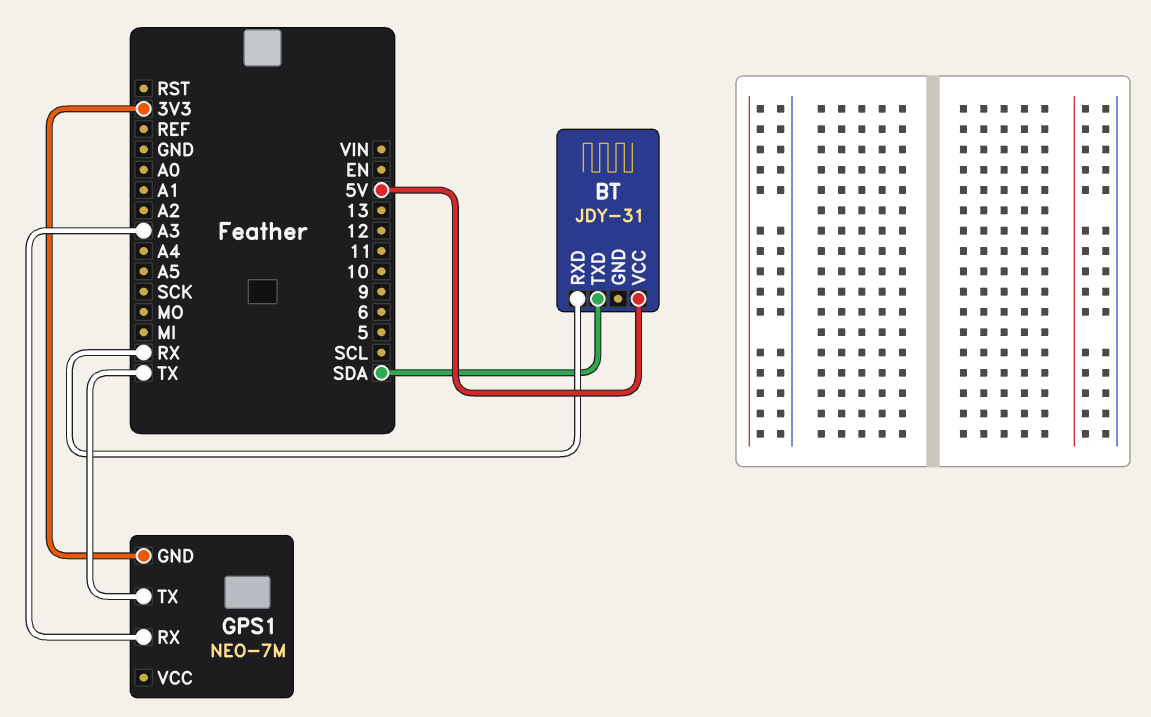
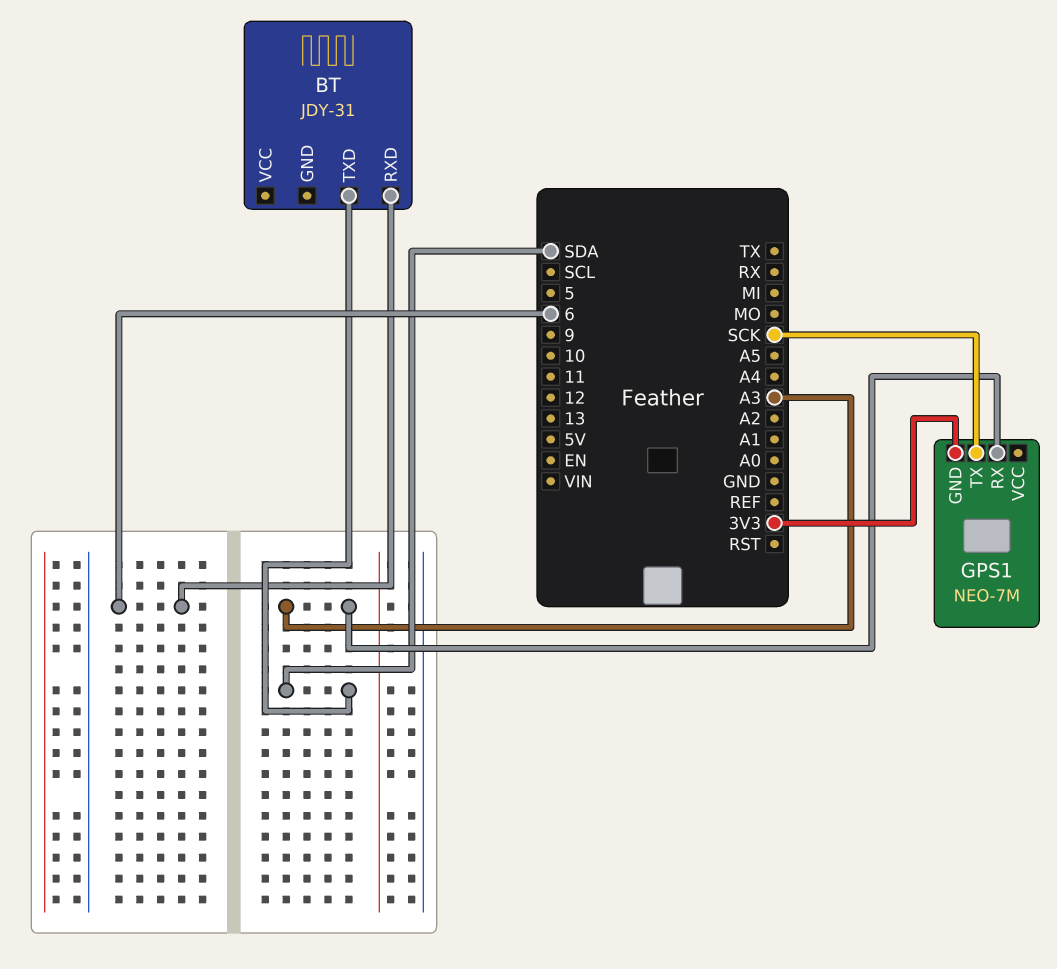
BT pin RXD: RX -> 6
BT pin VCC: 5V -> none
GPS1 pin TX: TX -> SCK

